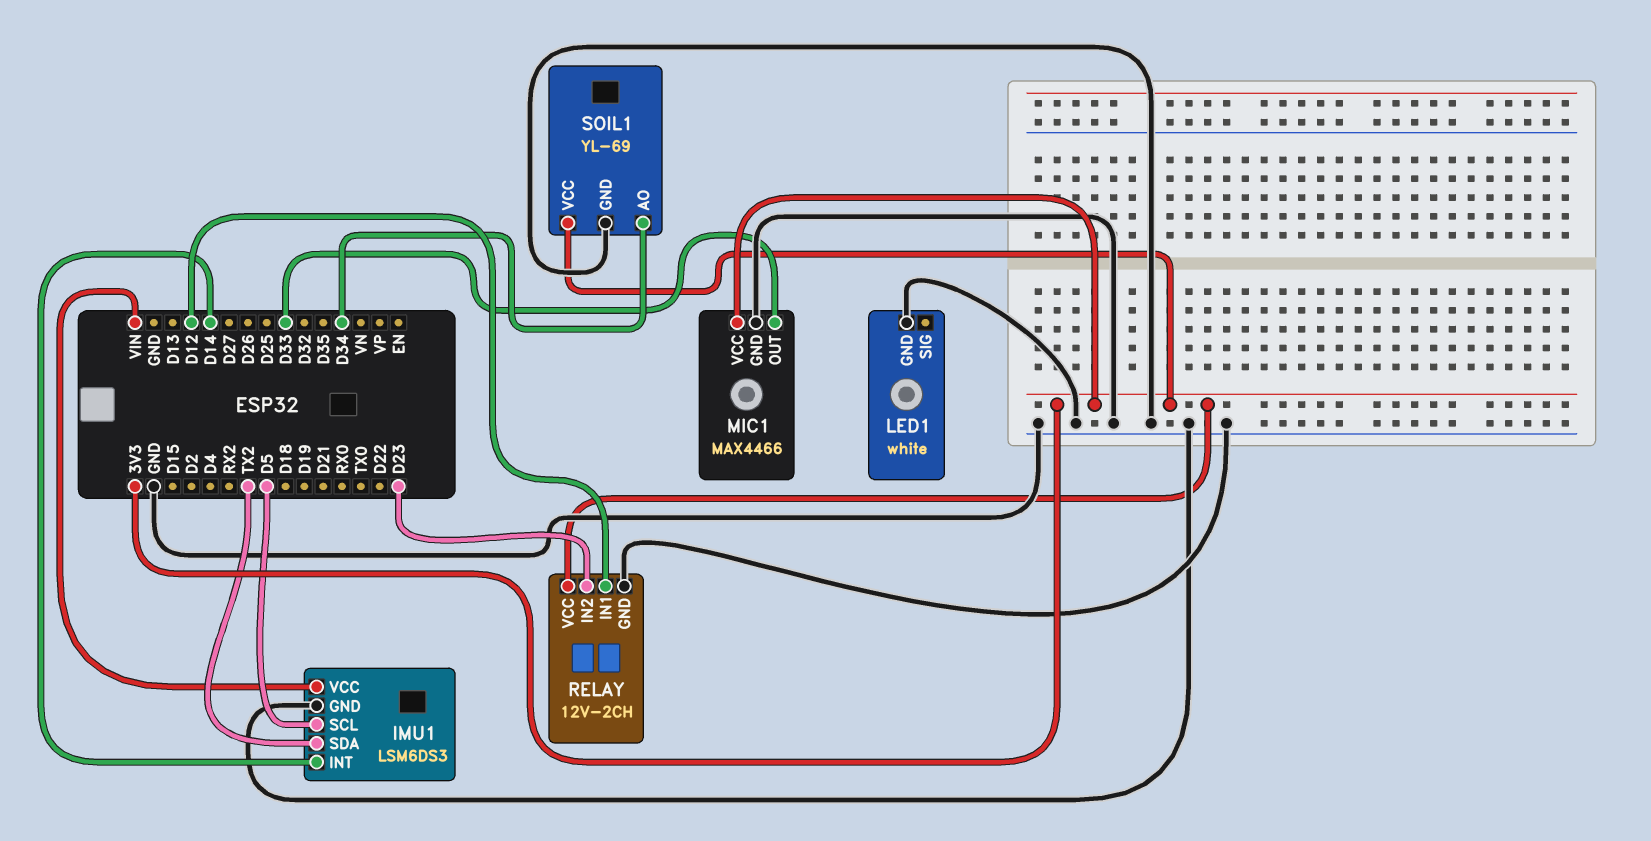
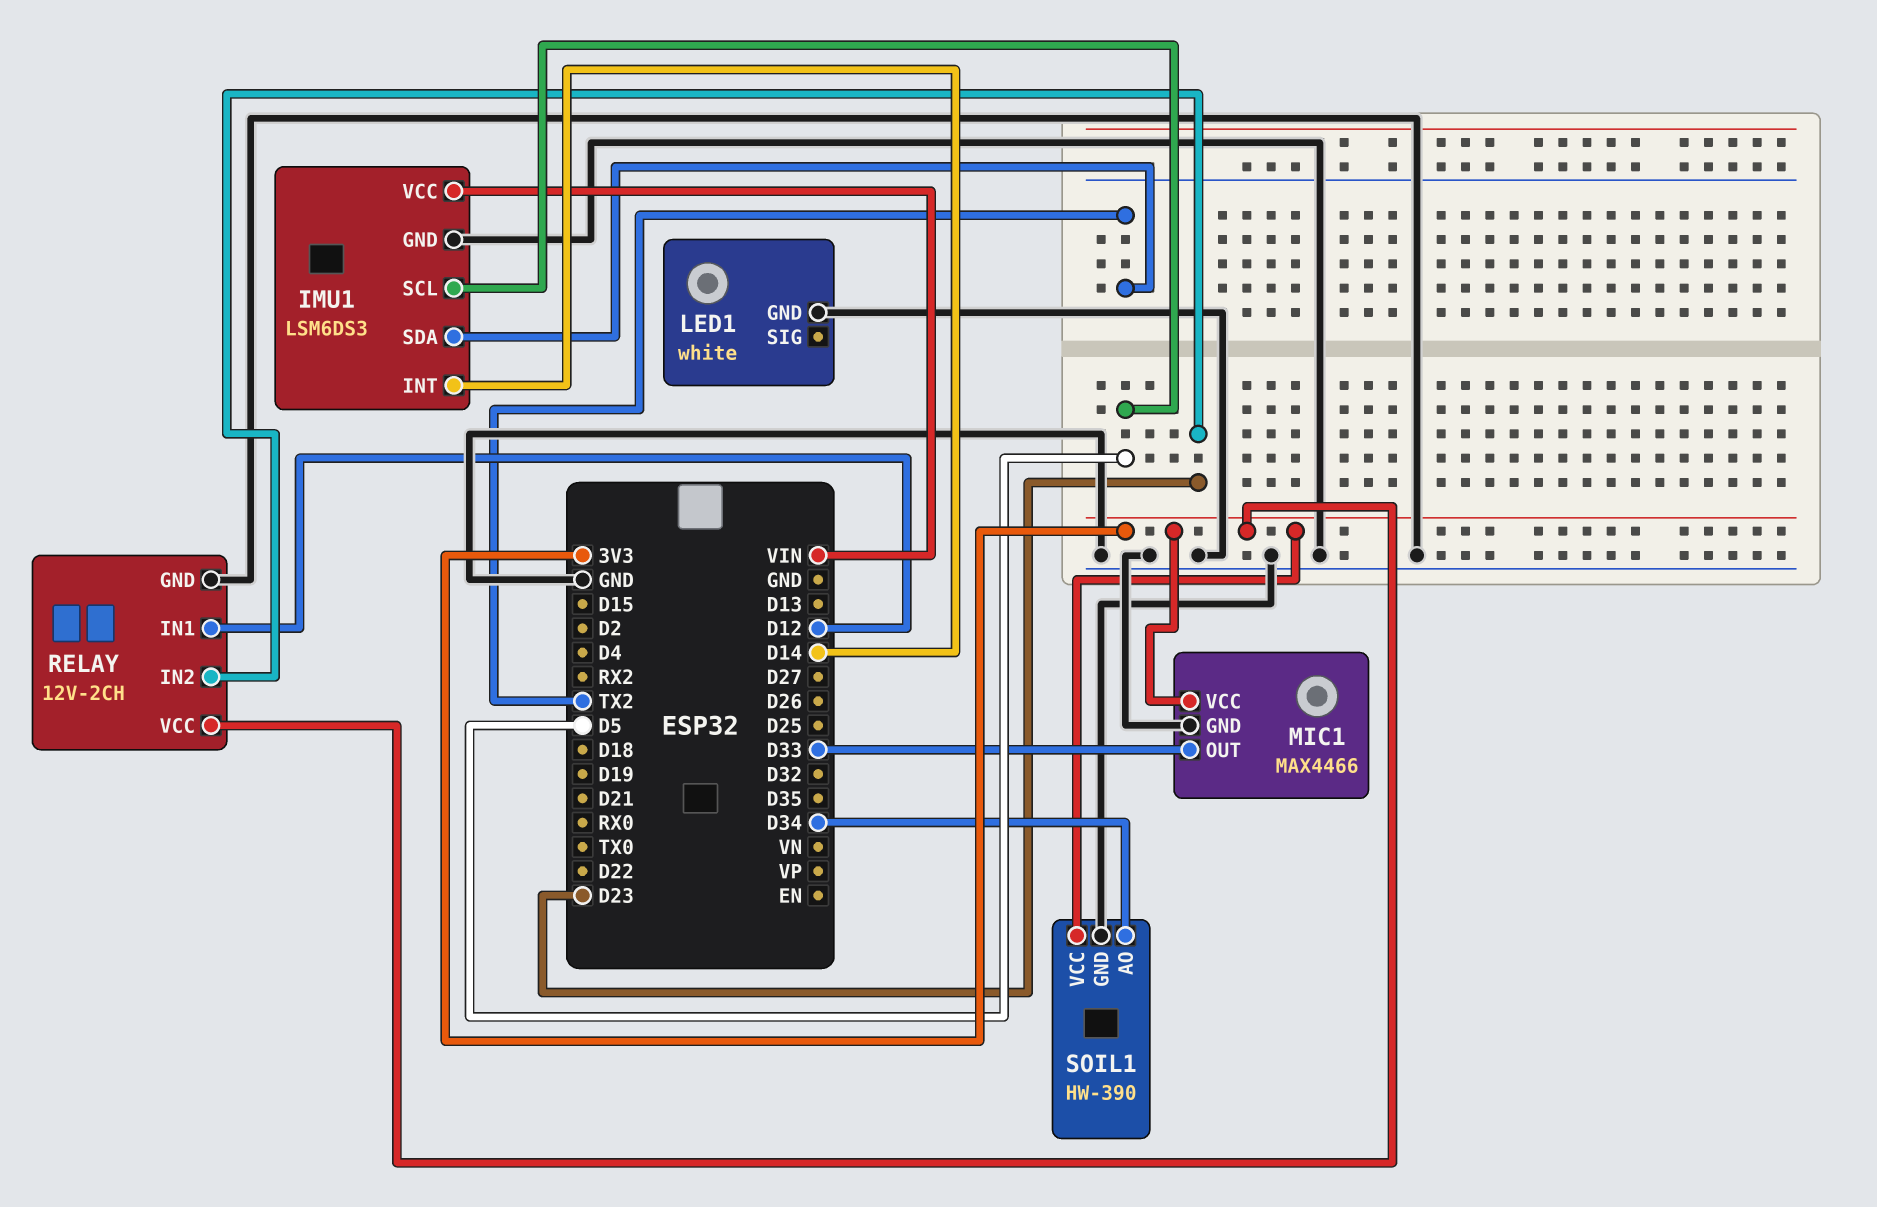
SOIL1: YL-69 -> HW-390

